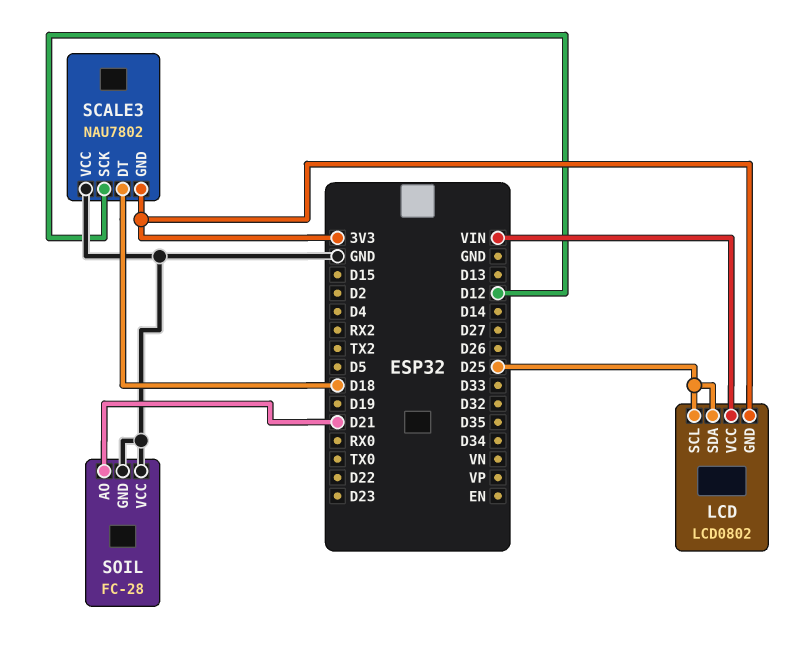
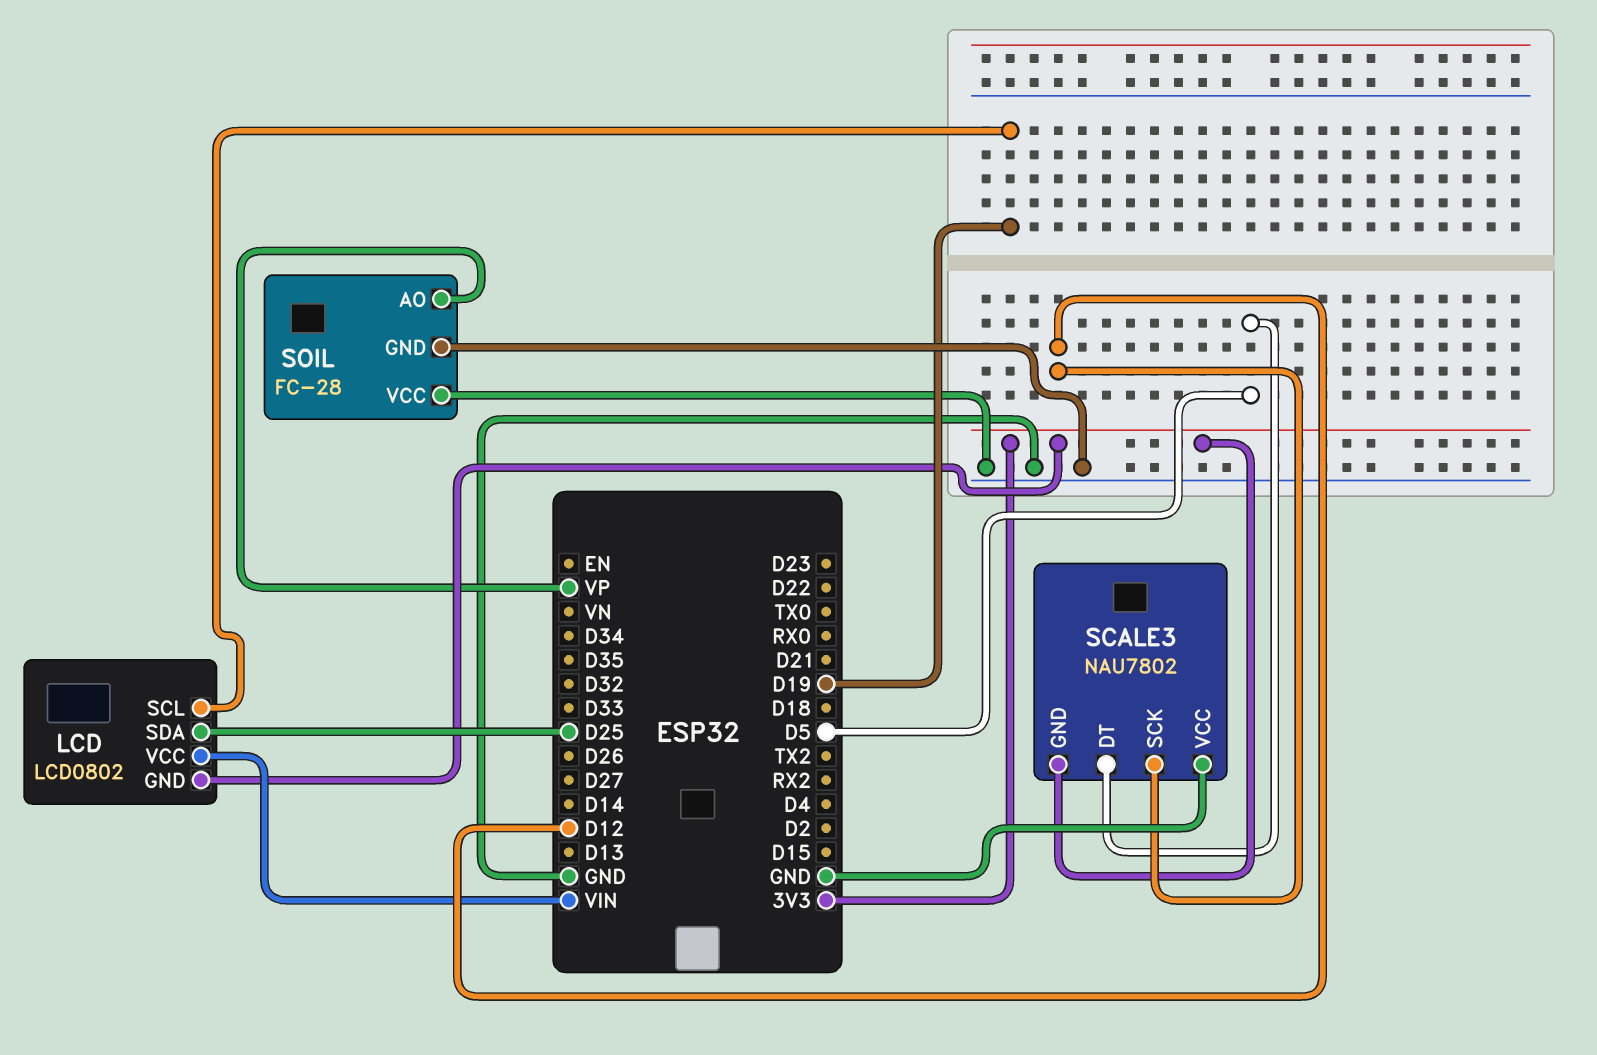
LCD pin SCL: D25 -> D19
SCALE3 pin DT: D18 -> D5
SOIL pin AO: D21 -> VP

